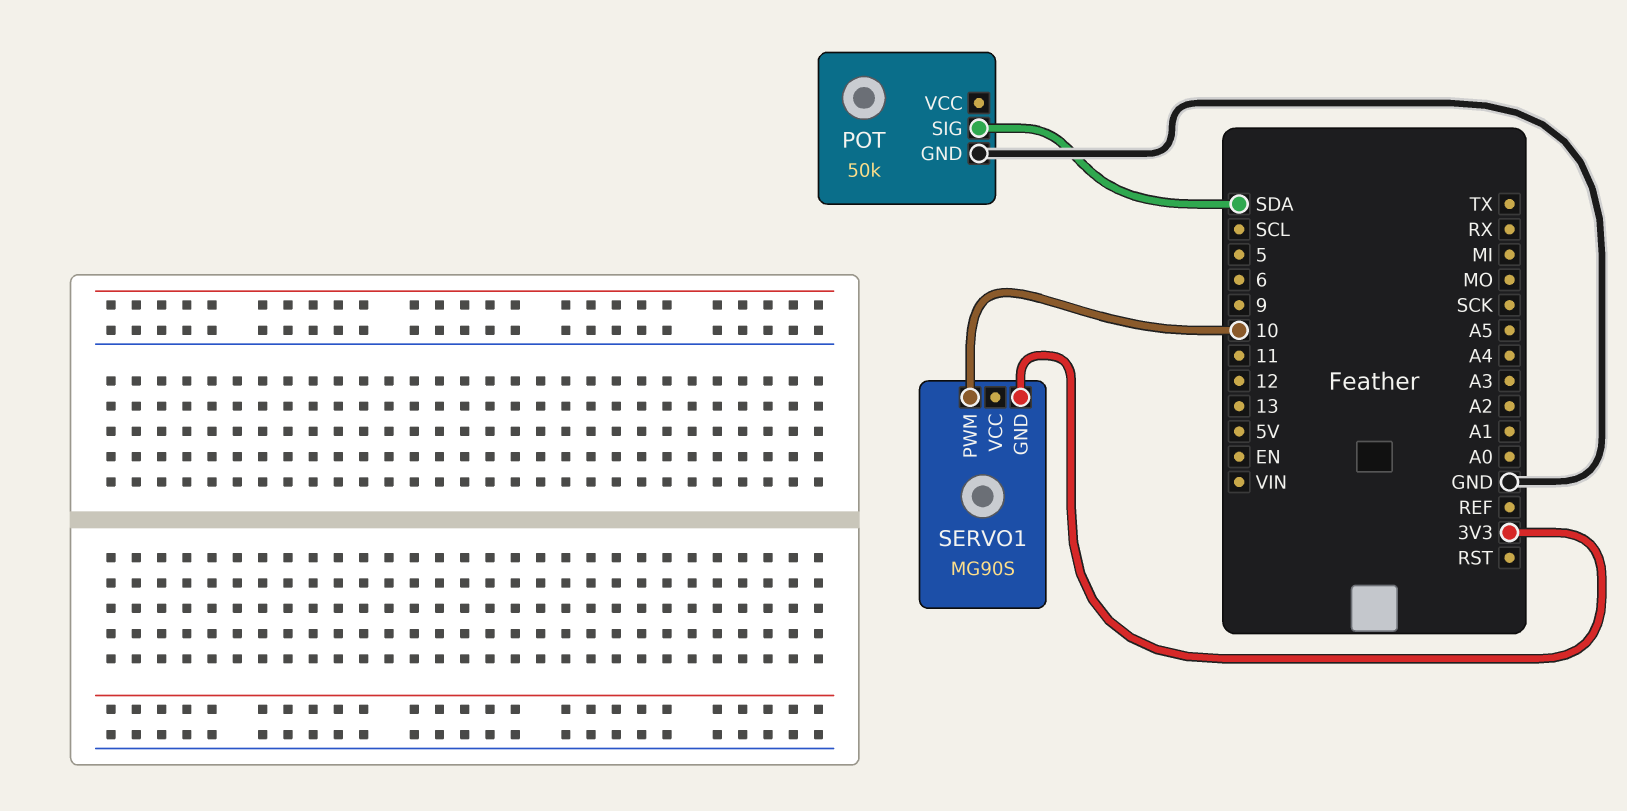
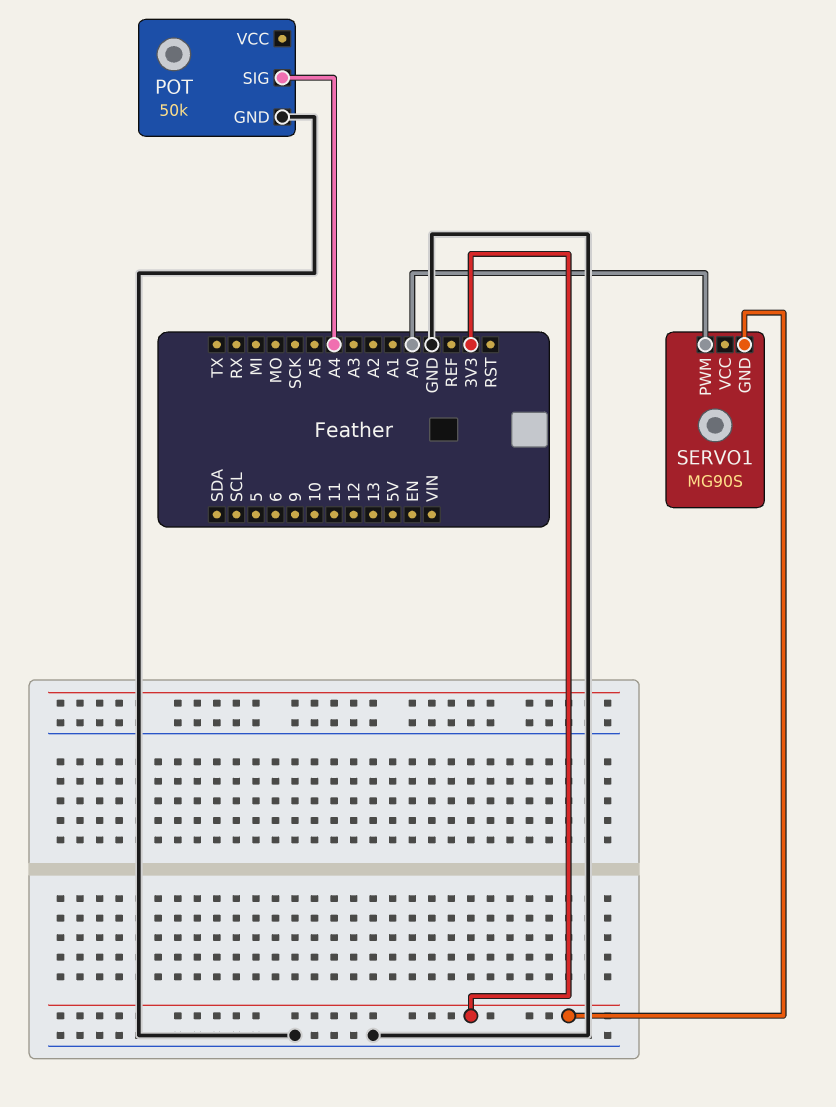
POT pin SIG: SDA -> A4
SERVO1 pin PWM: 10 -> A0

